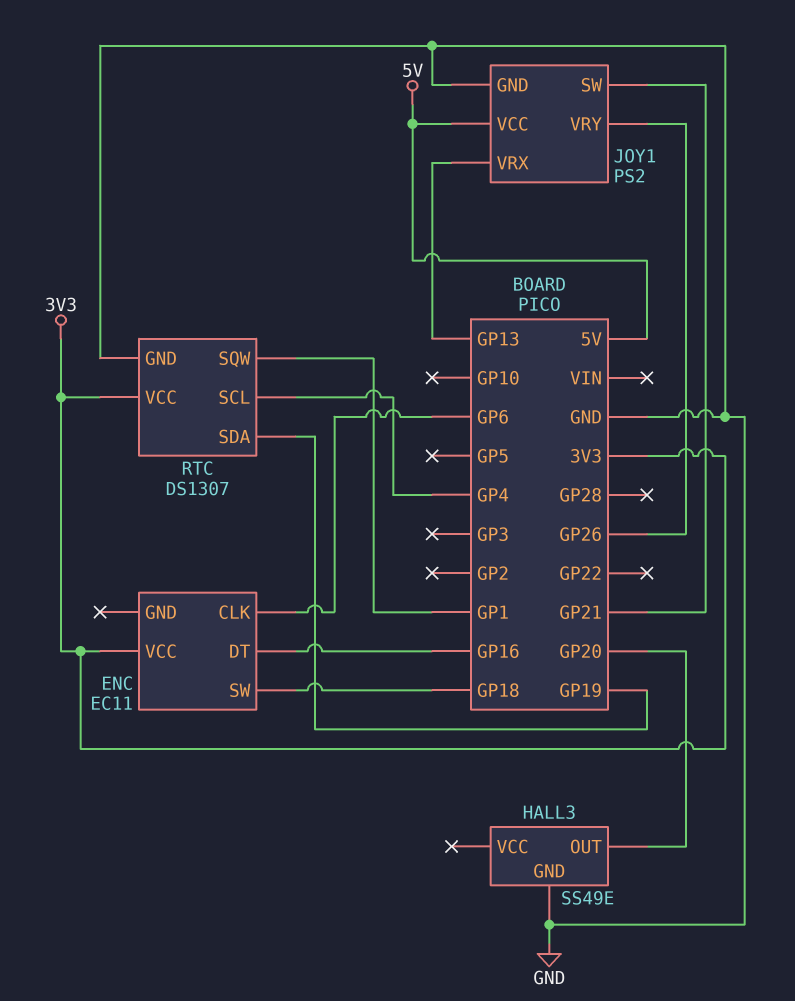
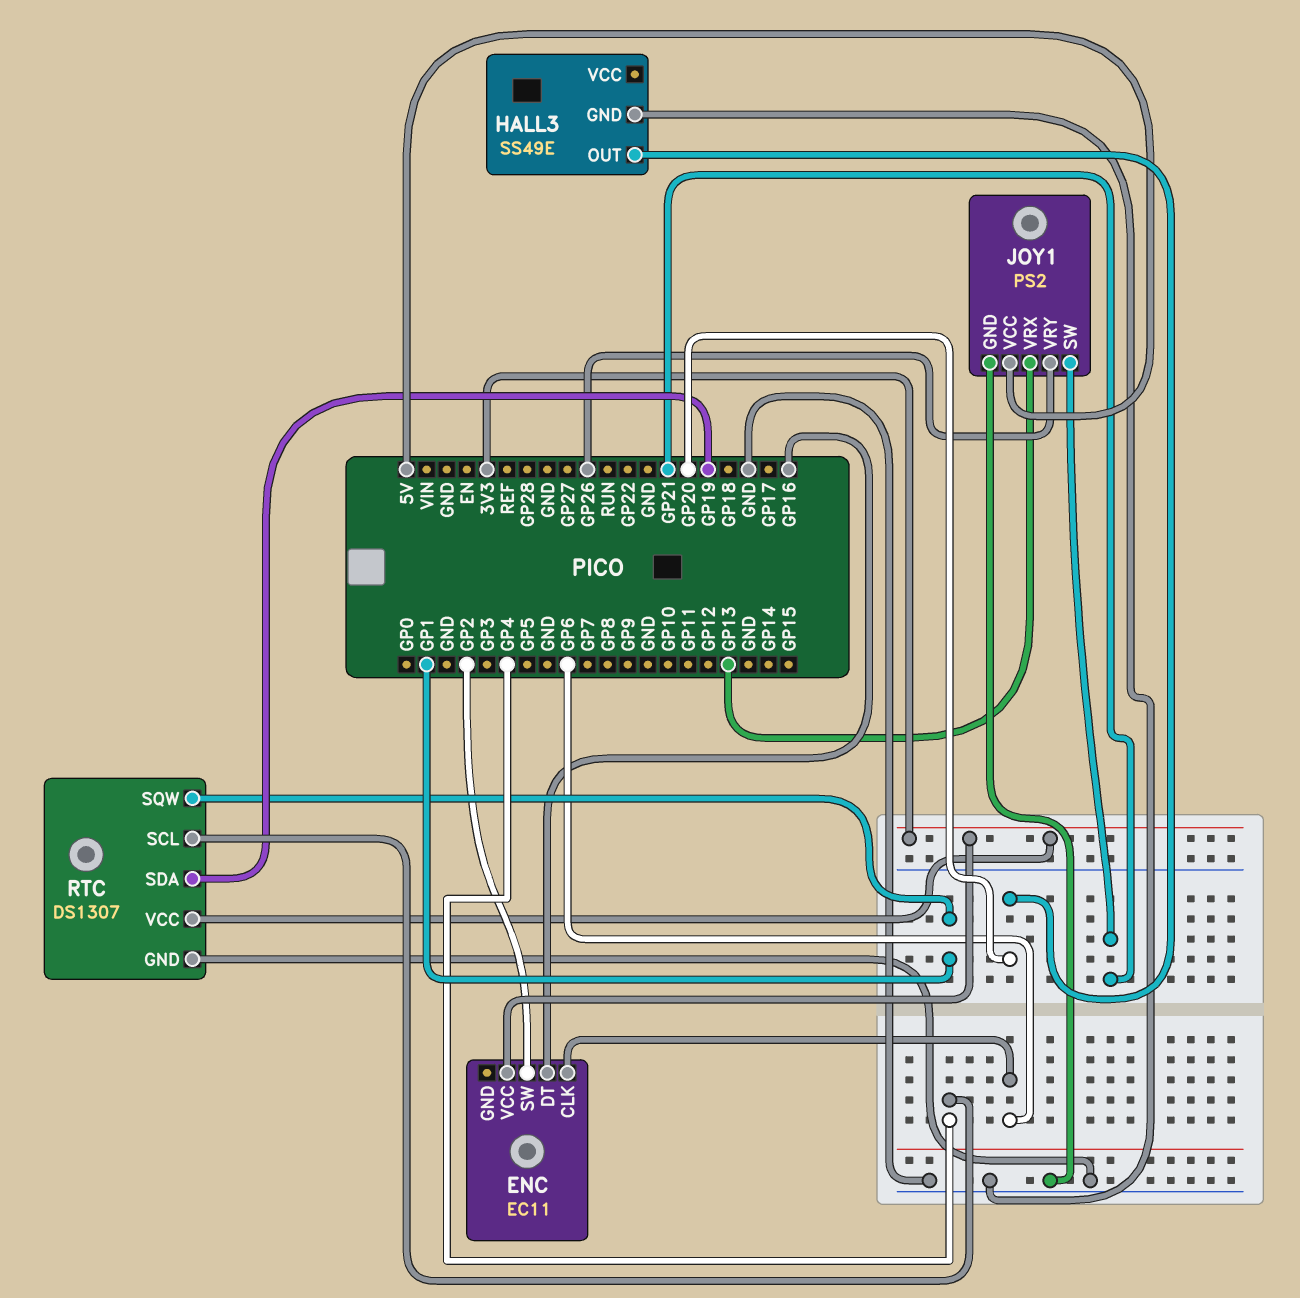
ENC pin SW: GP18 -> GP2

